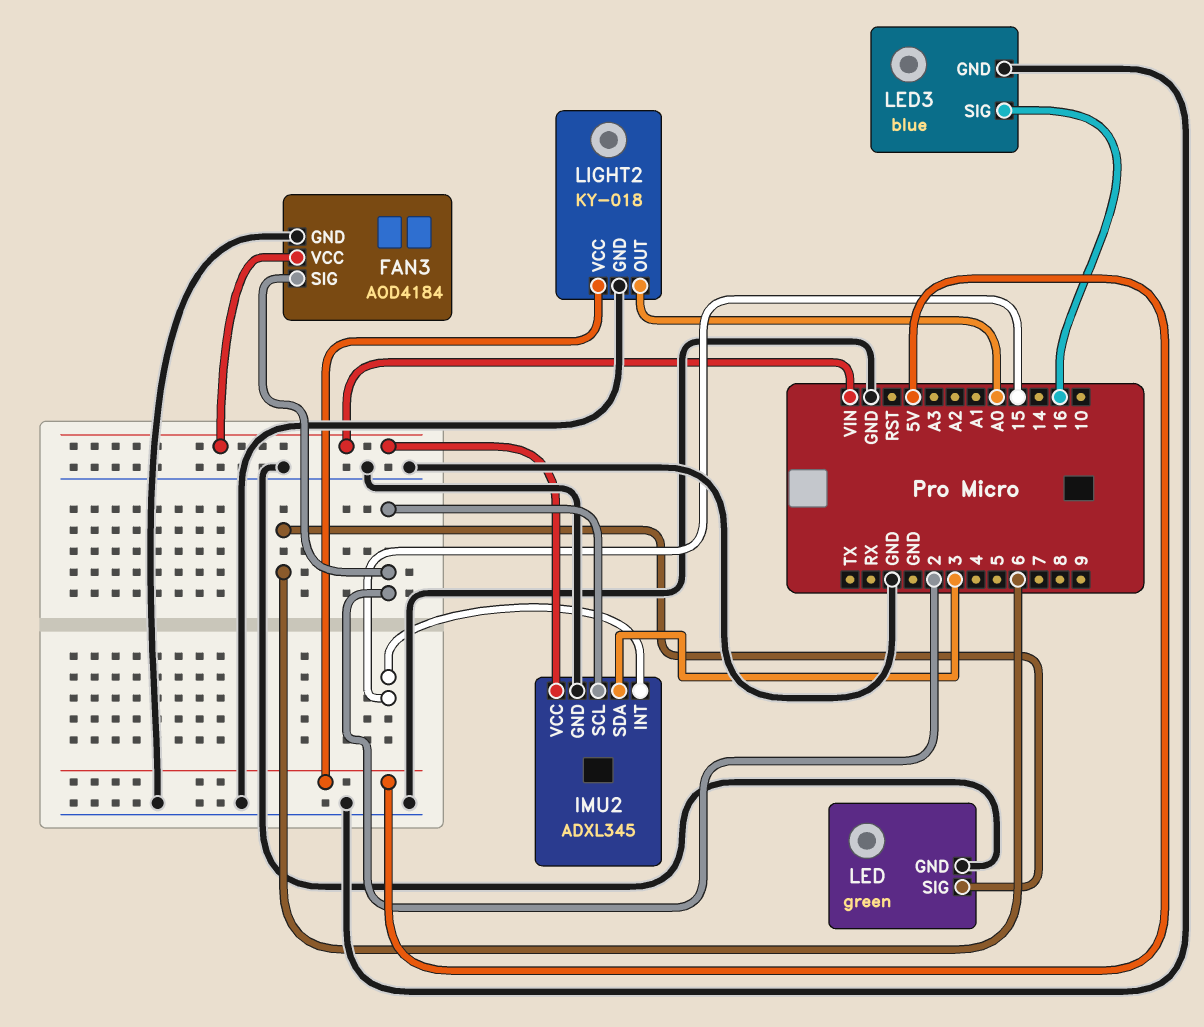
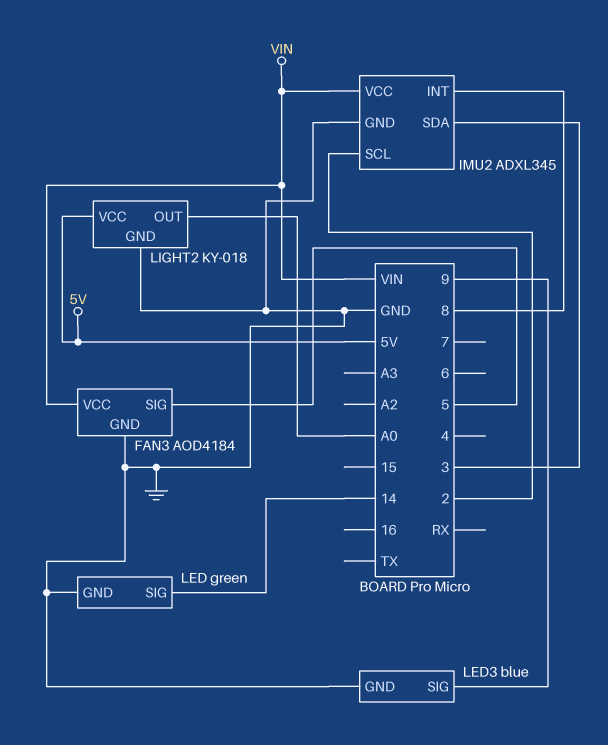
FAN3 pin SIG: 2 -> 5
IMU2 pin INT: 15 -> 8
LED pin SIG: 6 -> 14
LED3 pin SIG: 16 -> 9

